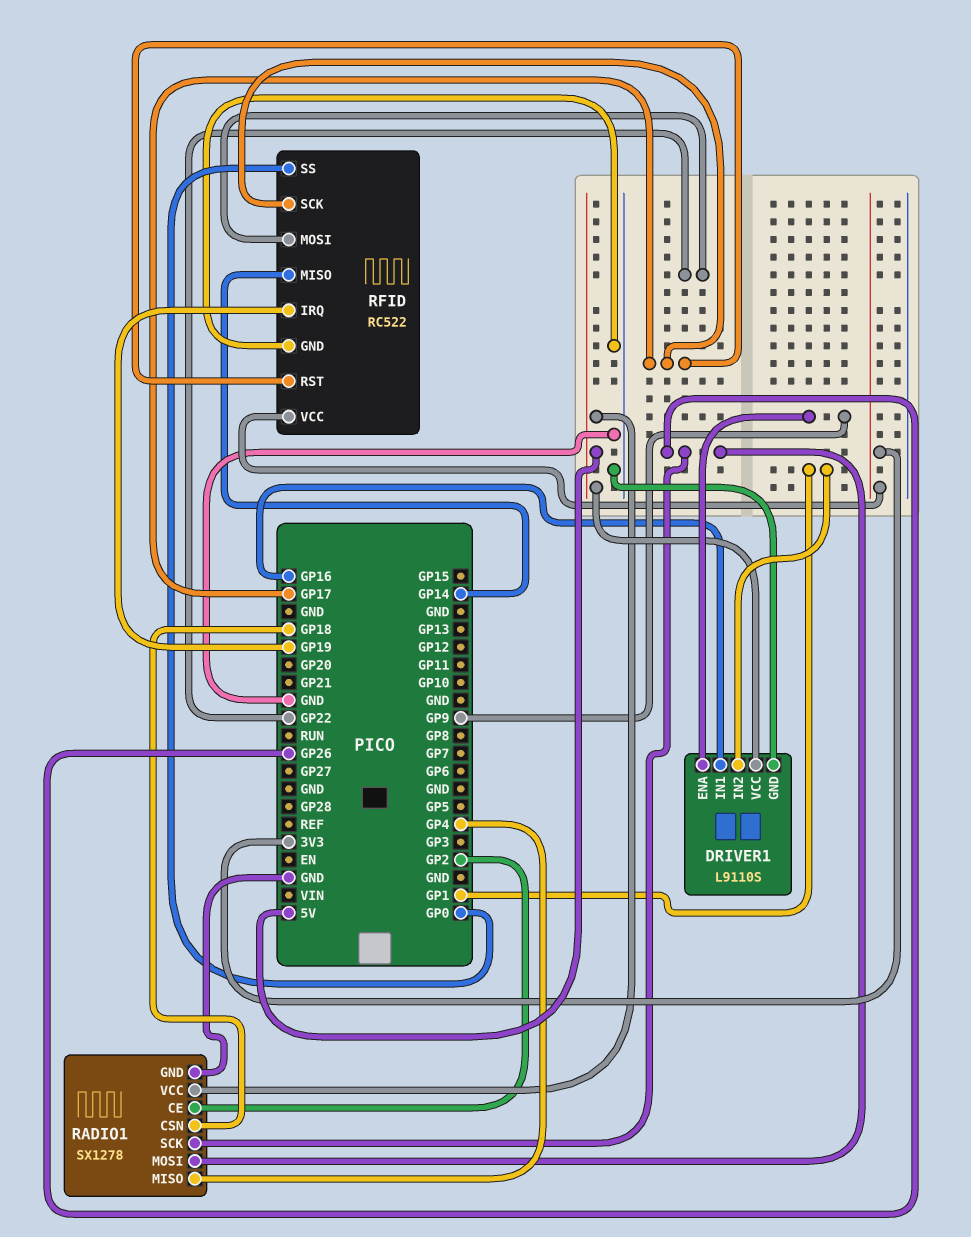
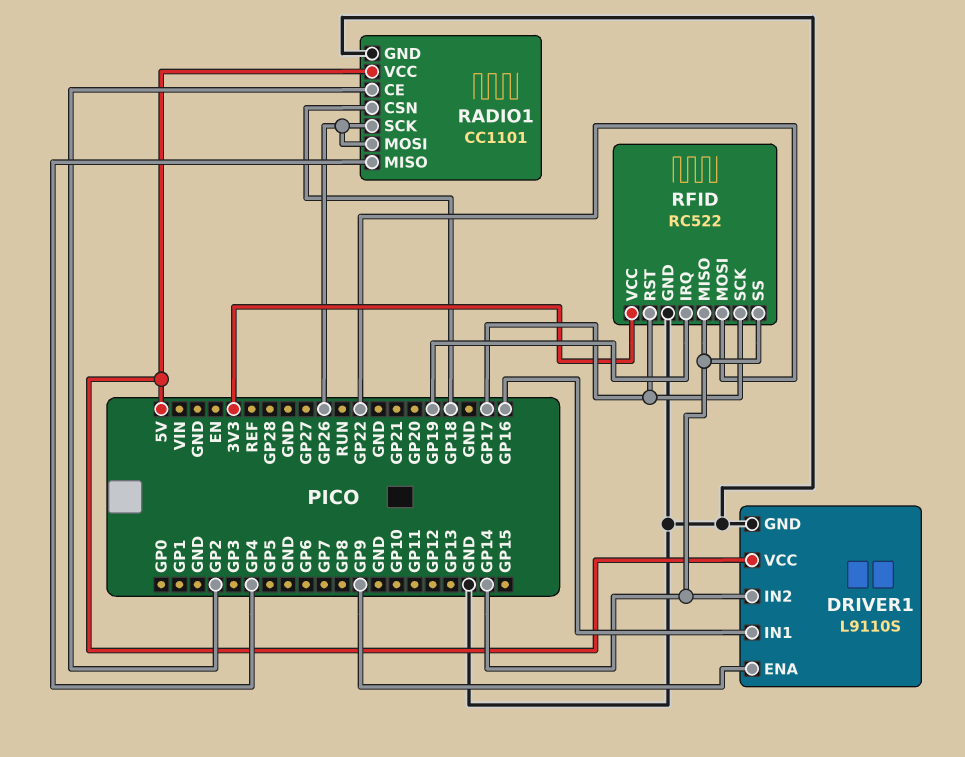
DRIVER1 pin IN2: GP1 -> GP14
RADIO1: SX1278 -> CC1101
RFID pin SS: GP0 -> GP14

